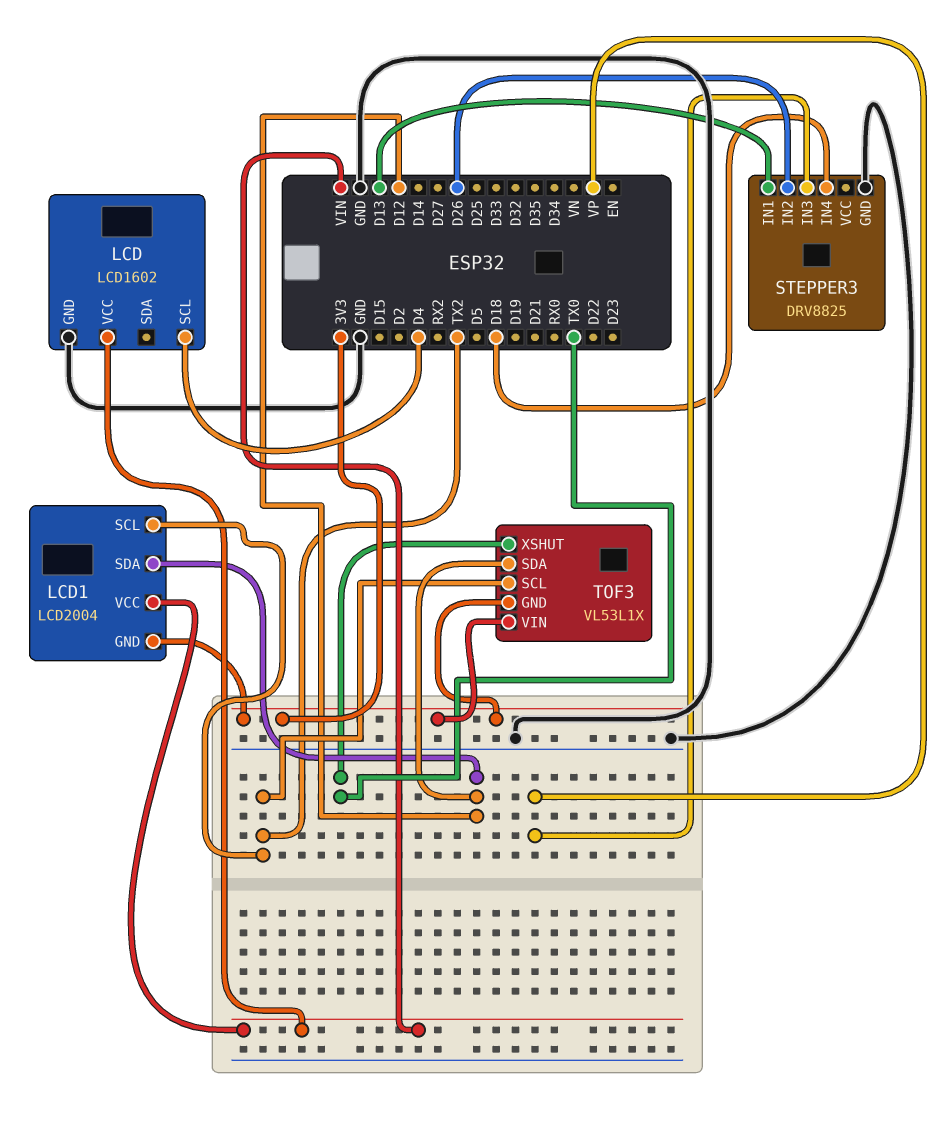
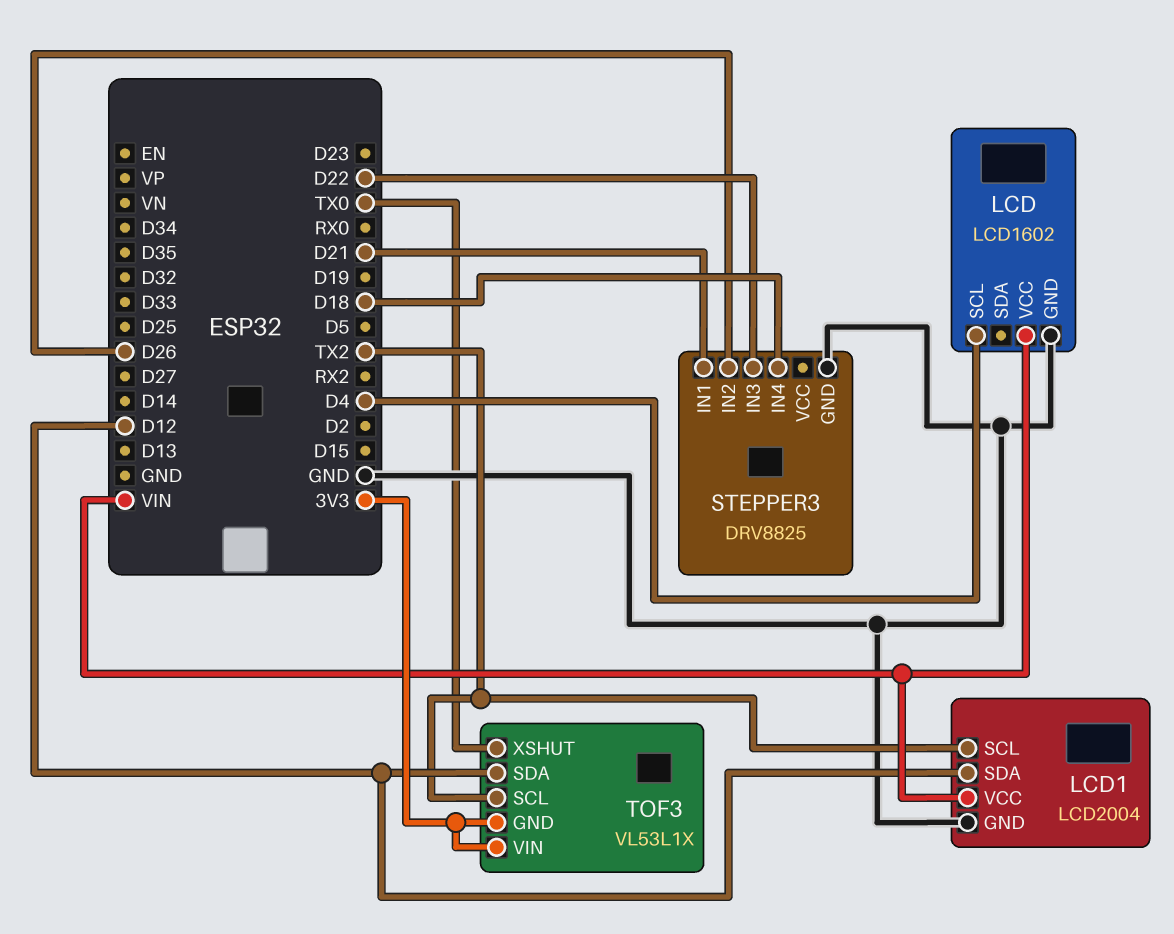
LCD1 pin GND: 3V3 -> GND
STEPPER3 pin IN1: D13 -> D21
STEPPER3 pin IN3: VP -> D22

